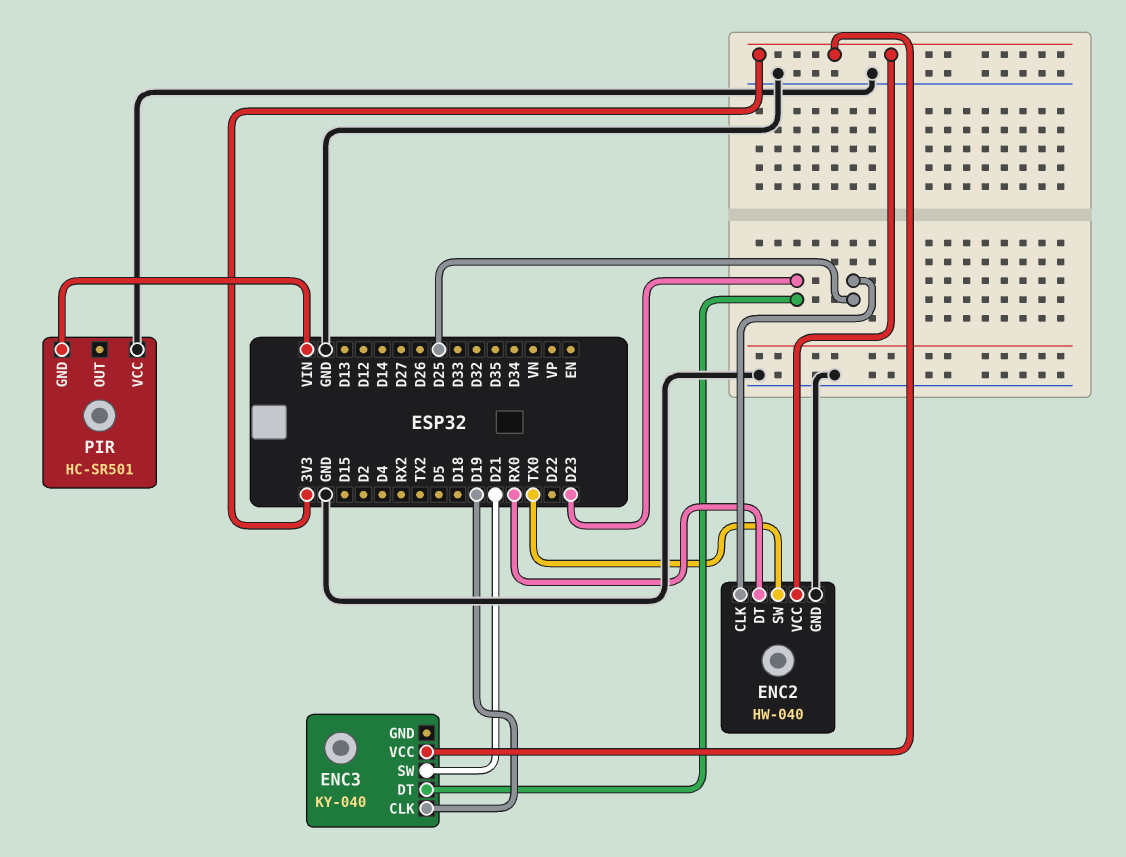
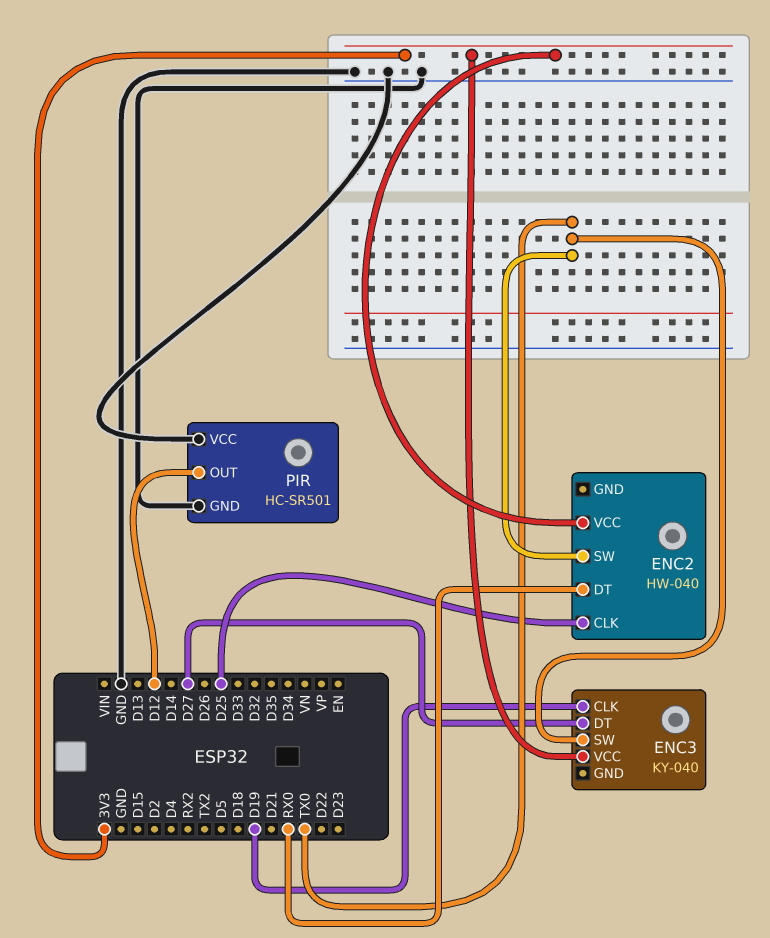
ENC2 pin GND: GND -> none
ENC3 pin DT: D23 -> D27
ENC3 pin SW: D21 -> TX0
PIR pin GND: VIN -> GND
PIR pin OUT: none -> D12

